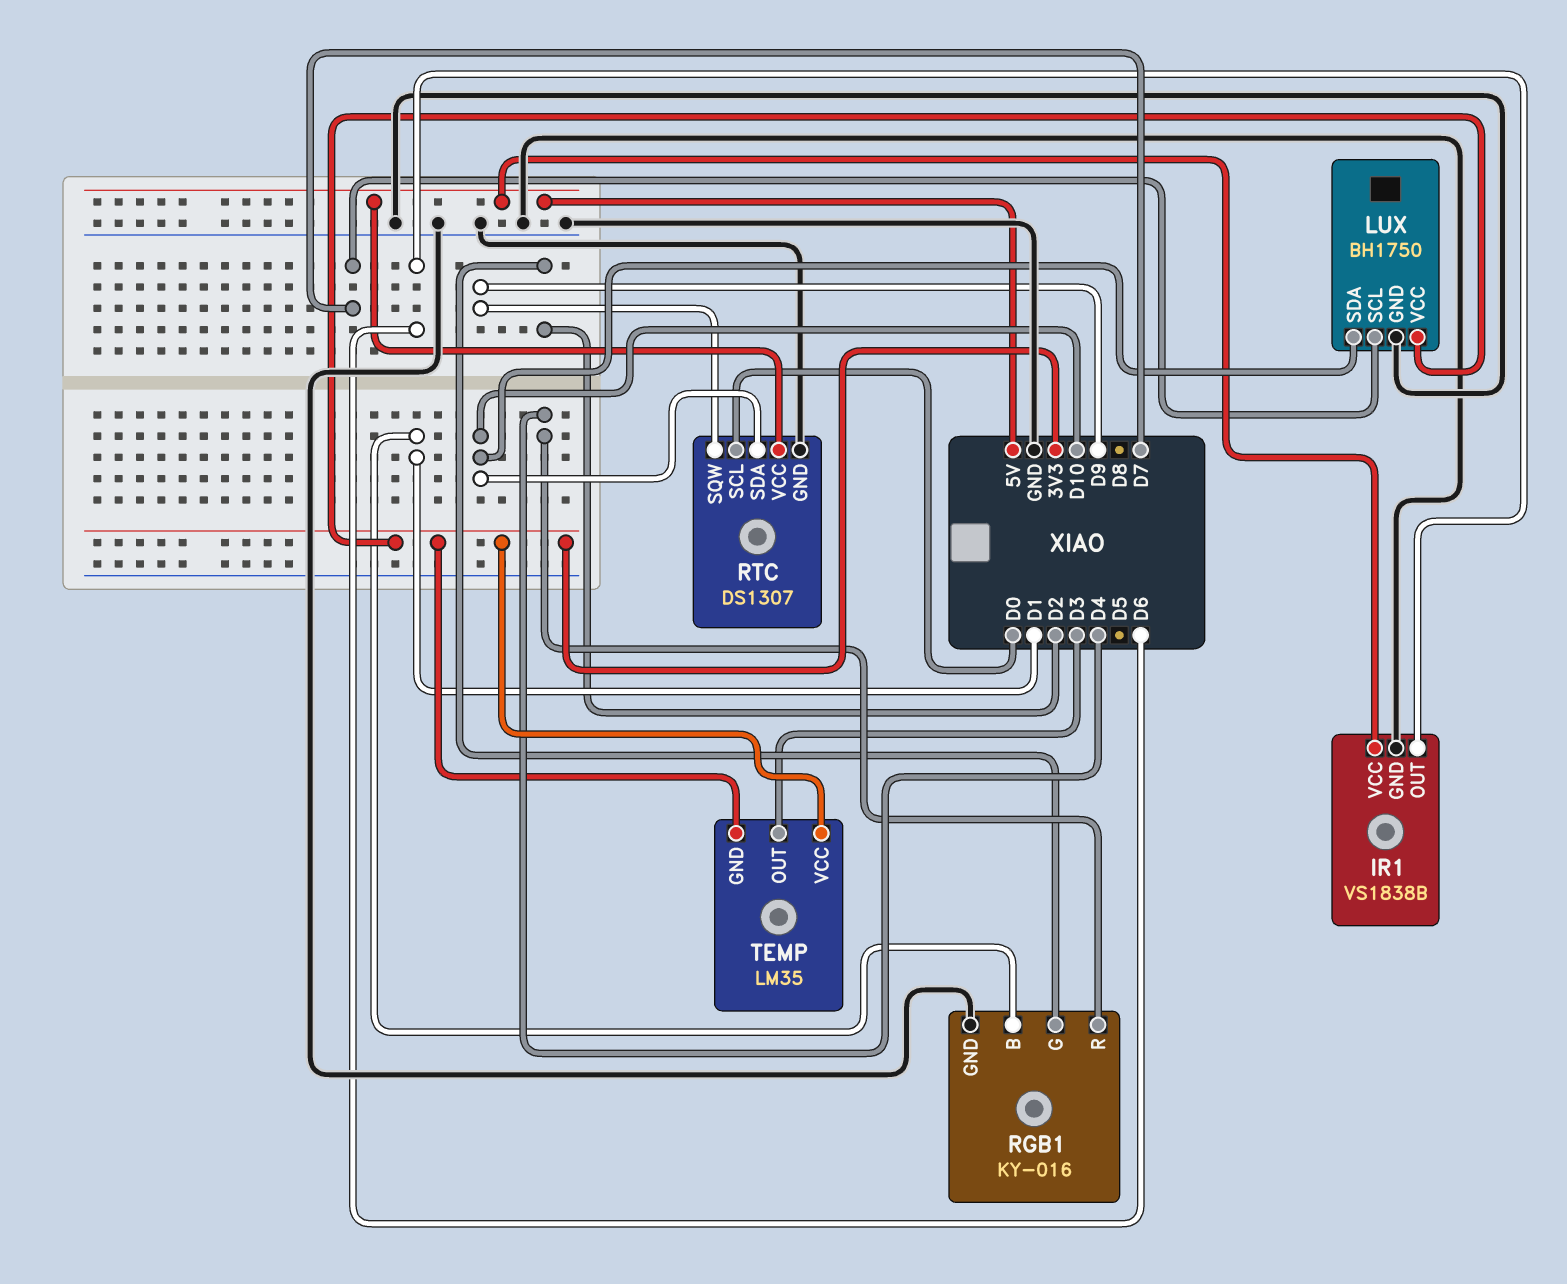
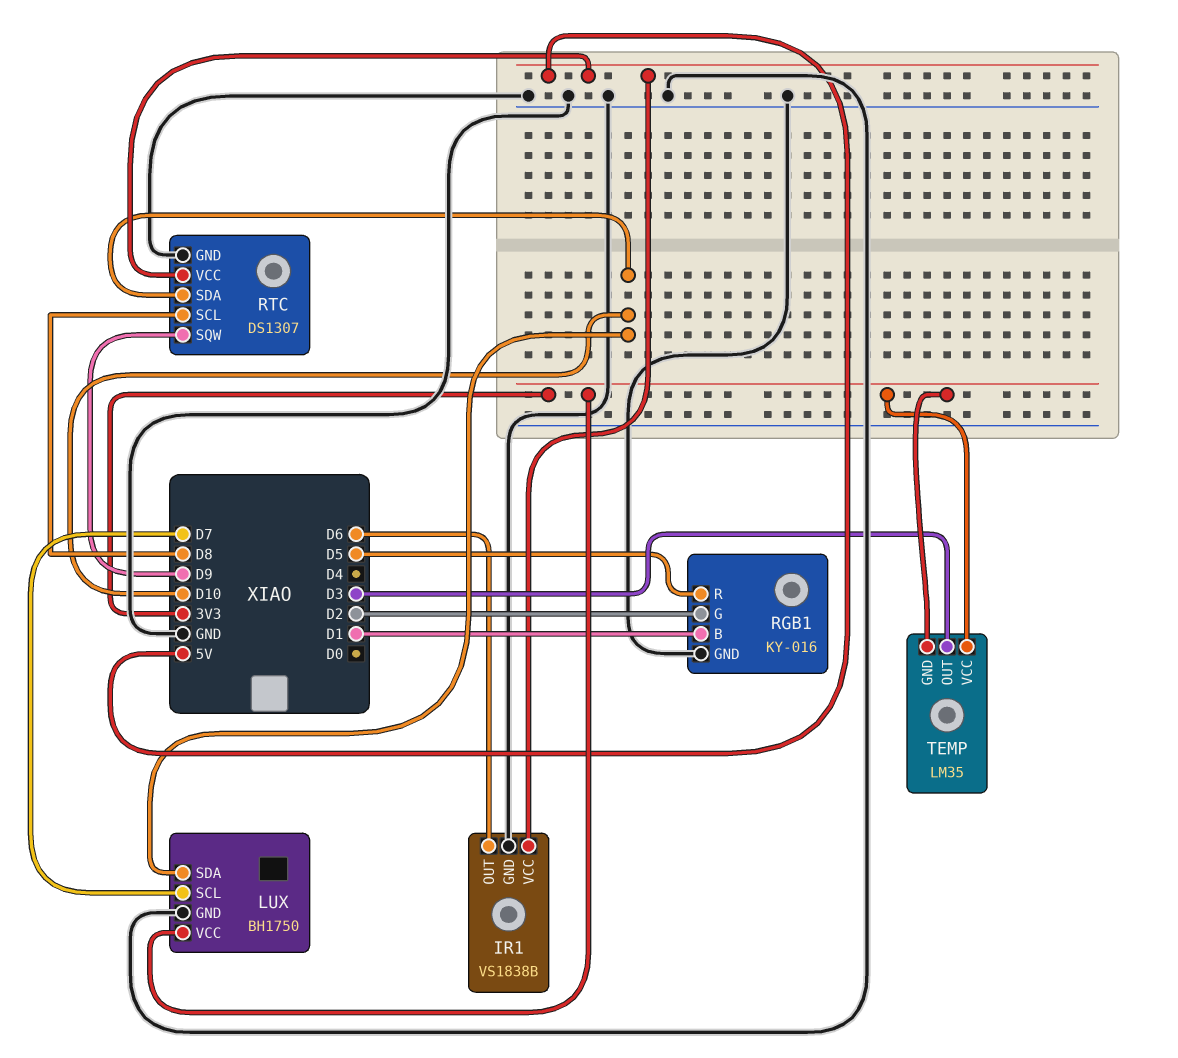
RGB1 pin R: D4 -> D5
RTC pin SCL: D0 -> D8

